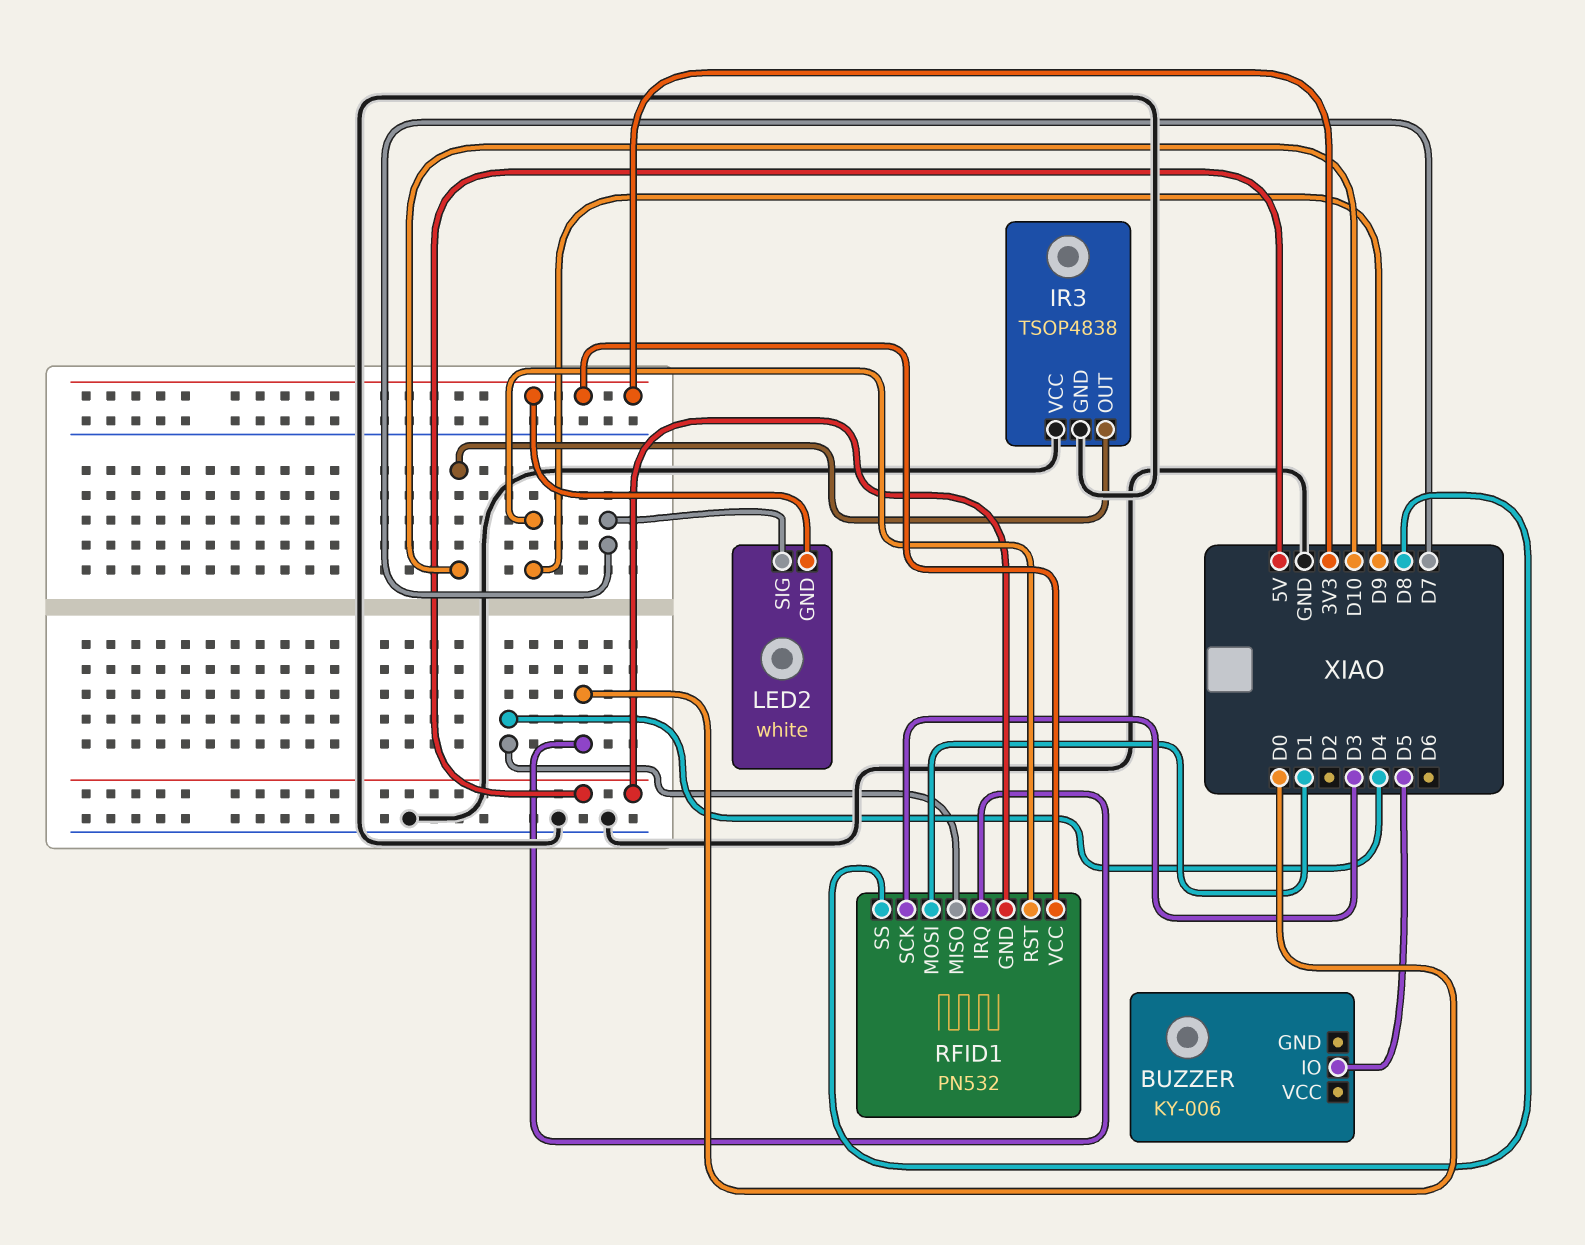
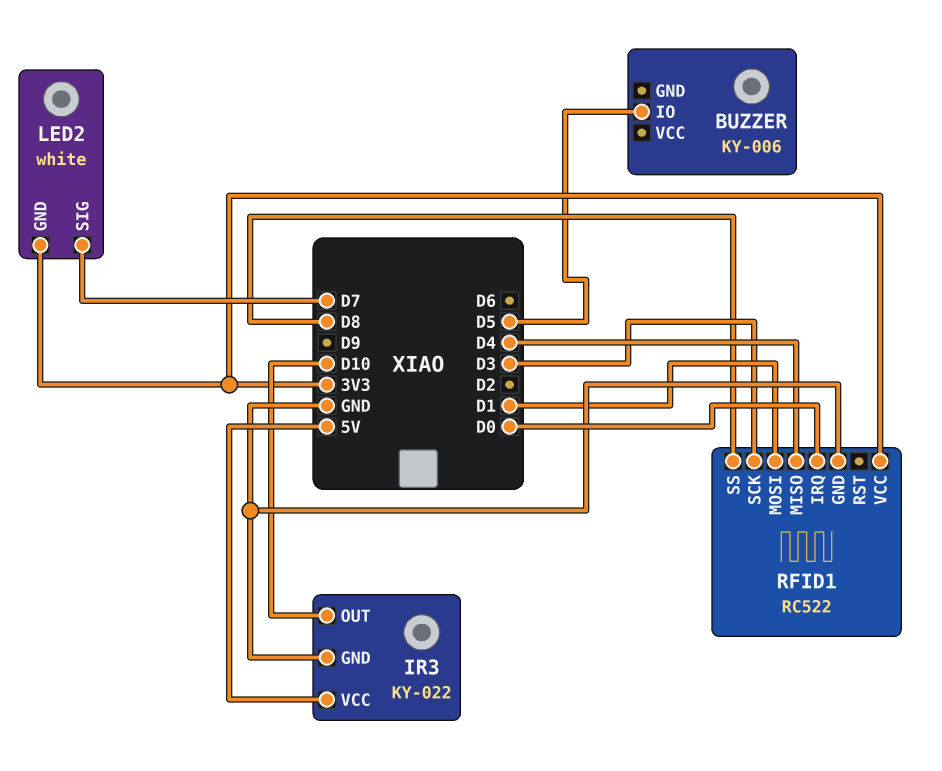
IR3: TSOP4838 -> KY-022
IR3 pin VCC: GND -> 5V
RFID1: PN532 -> RC522
RFID1 pin GND: 5V -> GND
RFID1 pin RST: D9 -> none

